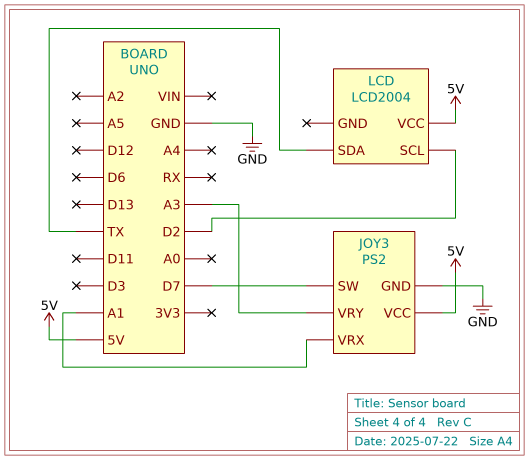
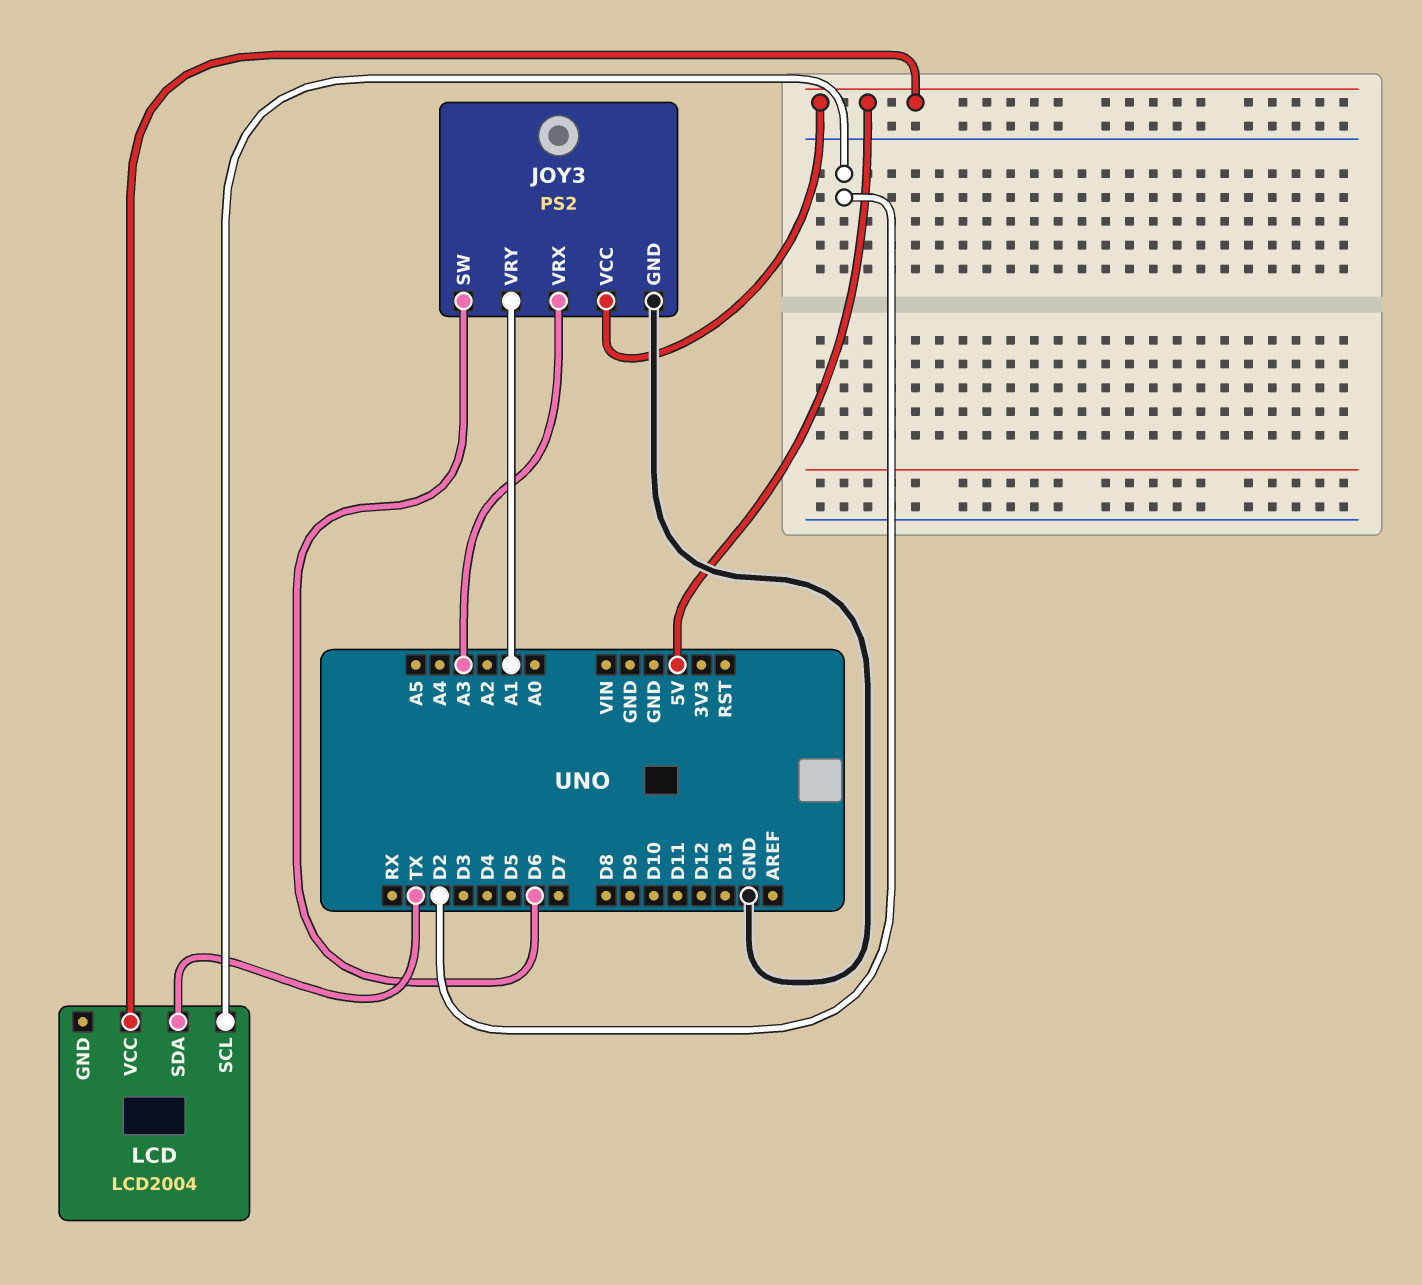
JOY3 pin SW: D7 -> D6
JOY3 pin VRX: A1 -> A3
JOY3 pin VRY: A3 -> A1

